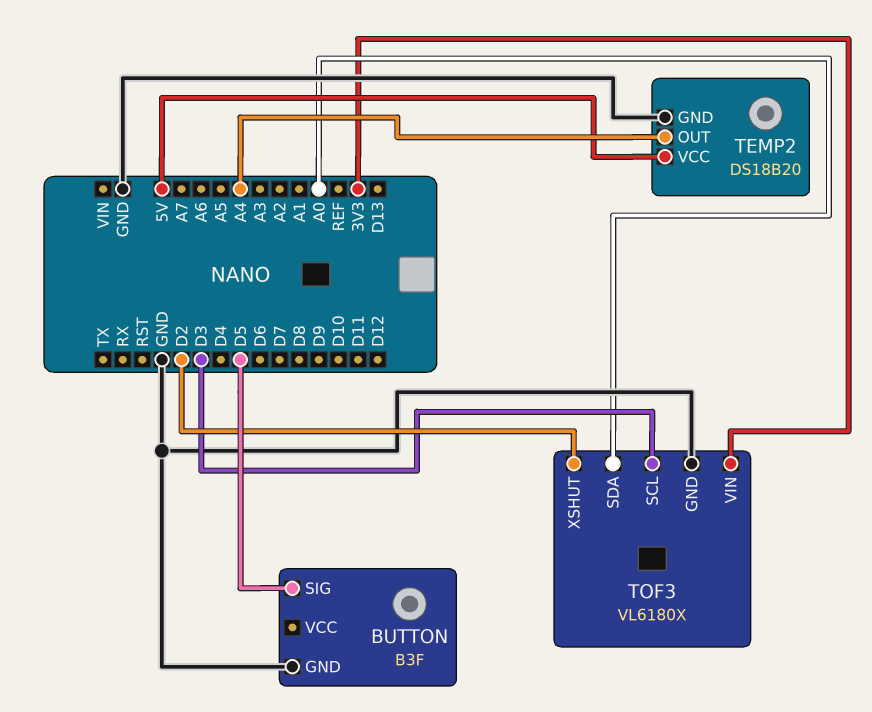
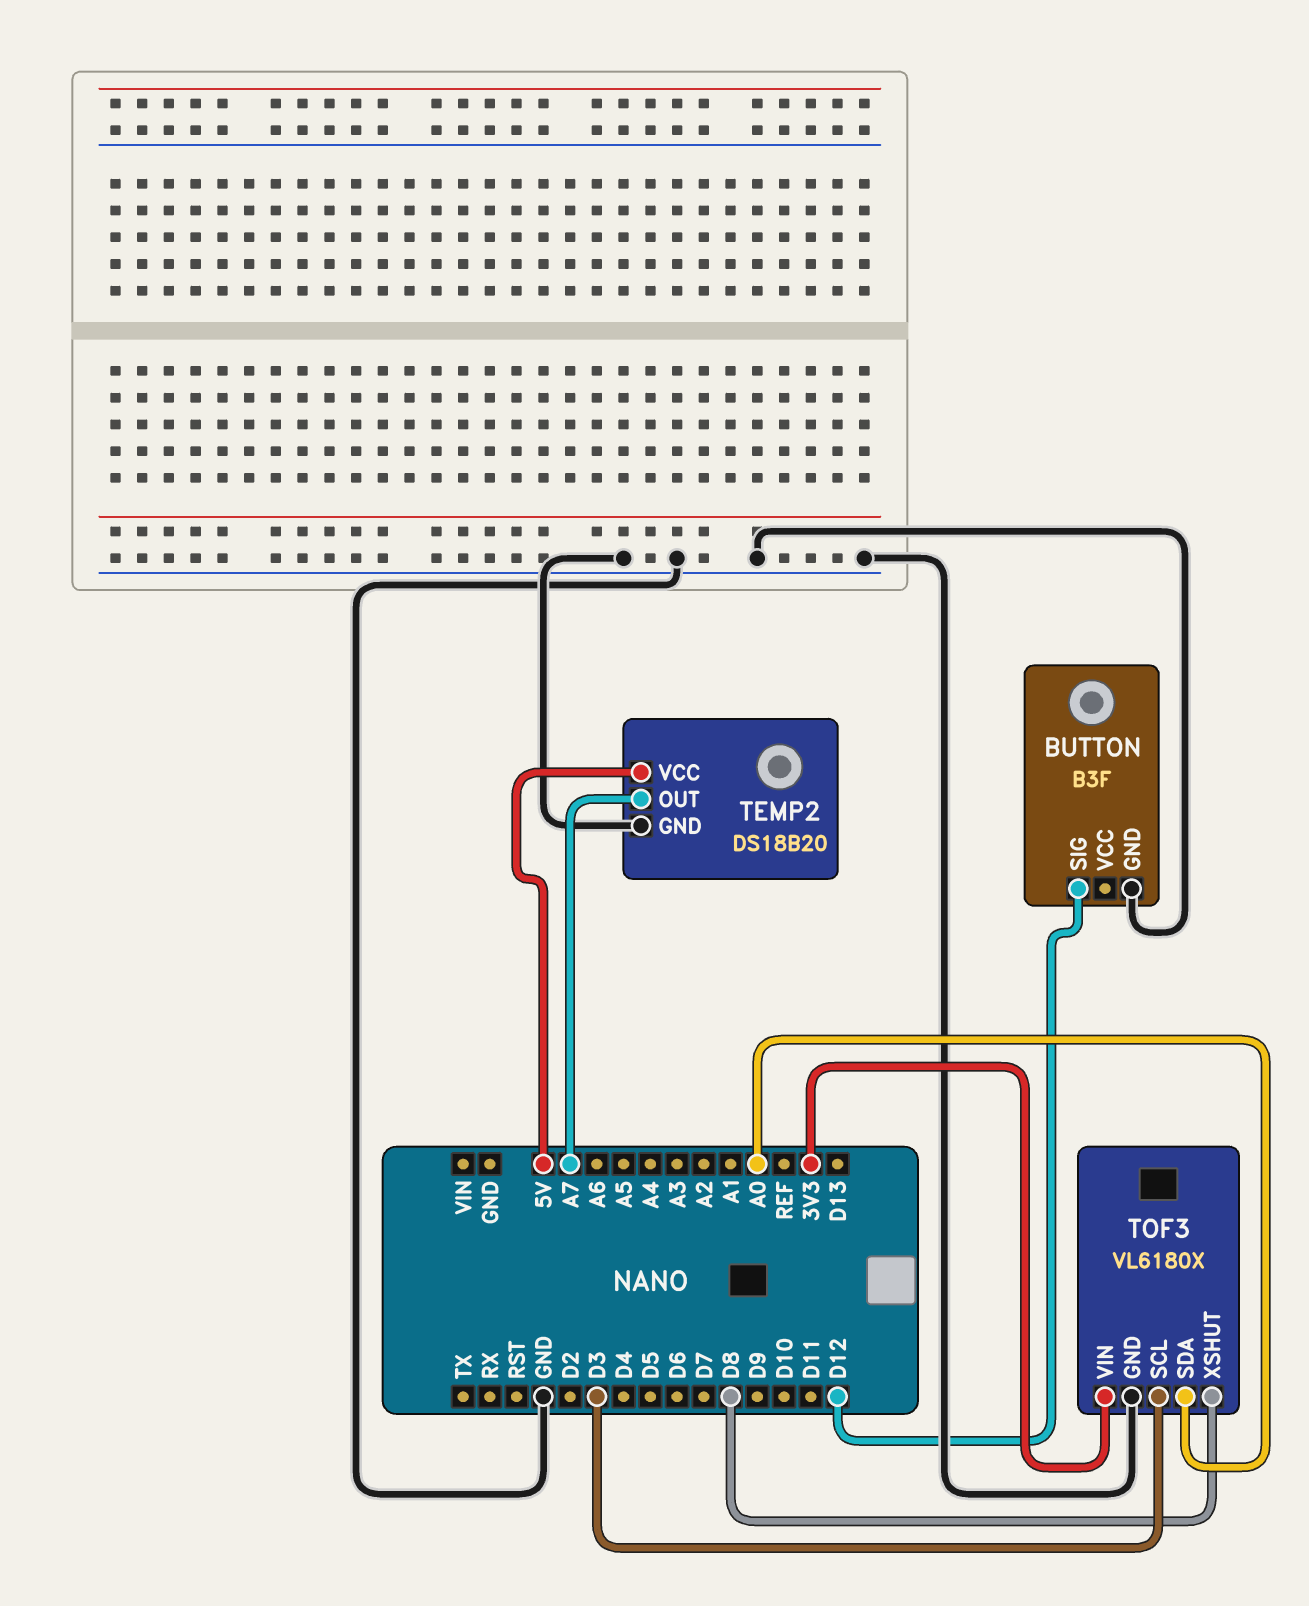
BUTTON pin SIG: D5 -> D12
TEMP2 pin OUT: A4 -> A7
TOF3 pin XSHUT: D2 -> D8

